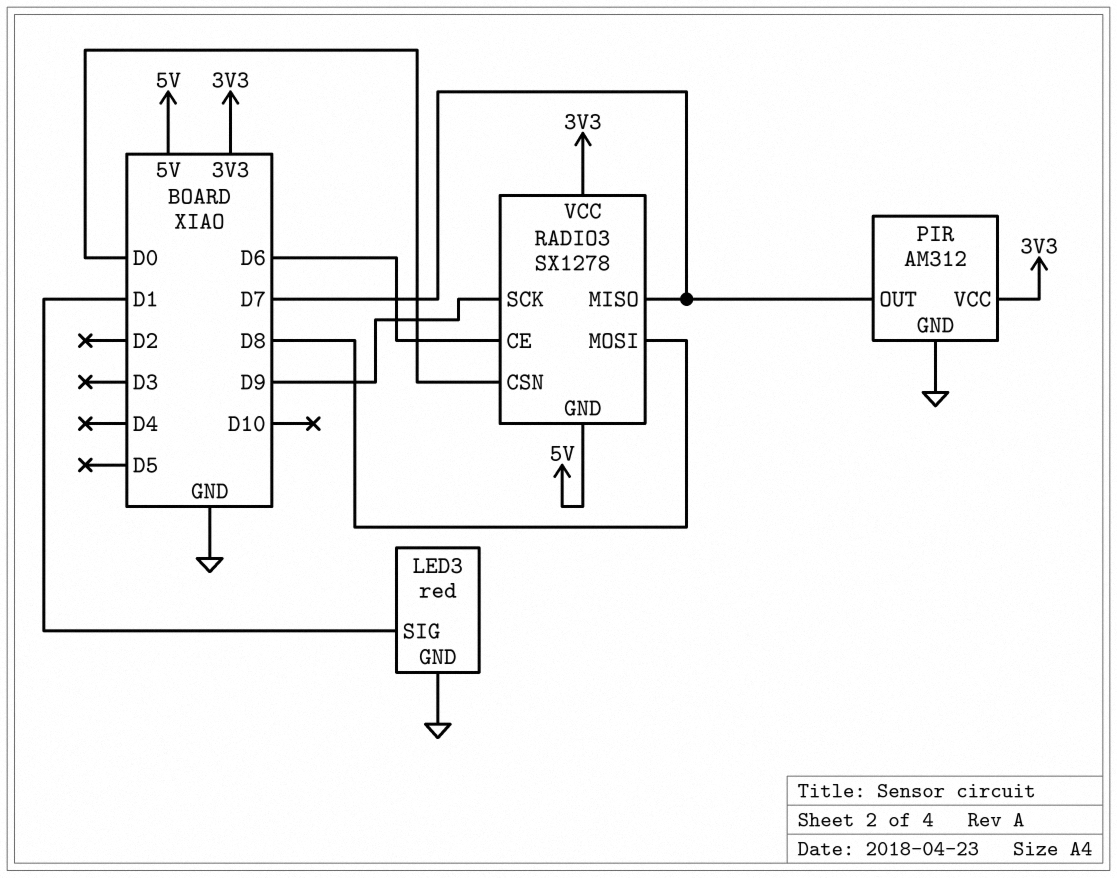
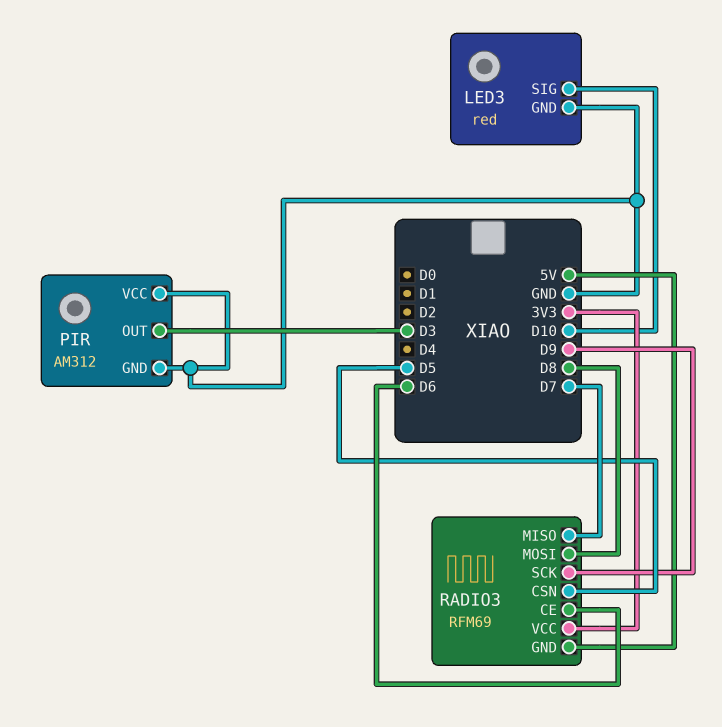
LED3 pin SIG: D1 -> D10
PIR pin OUT: D7 -> D3
PIR pin VCC: 3V3 -> GND
RADIO3: SX1278 -> RFM69
RADIO3 pin CSN: D0 -> D5

